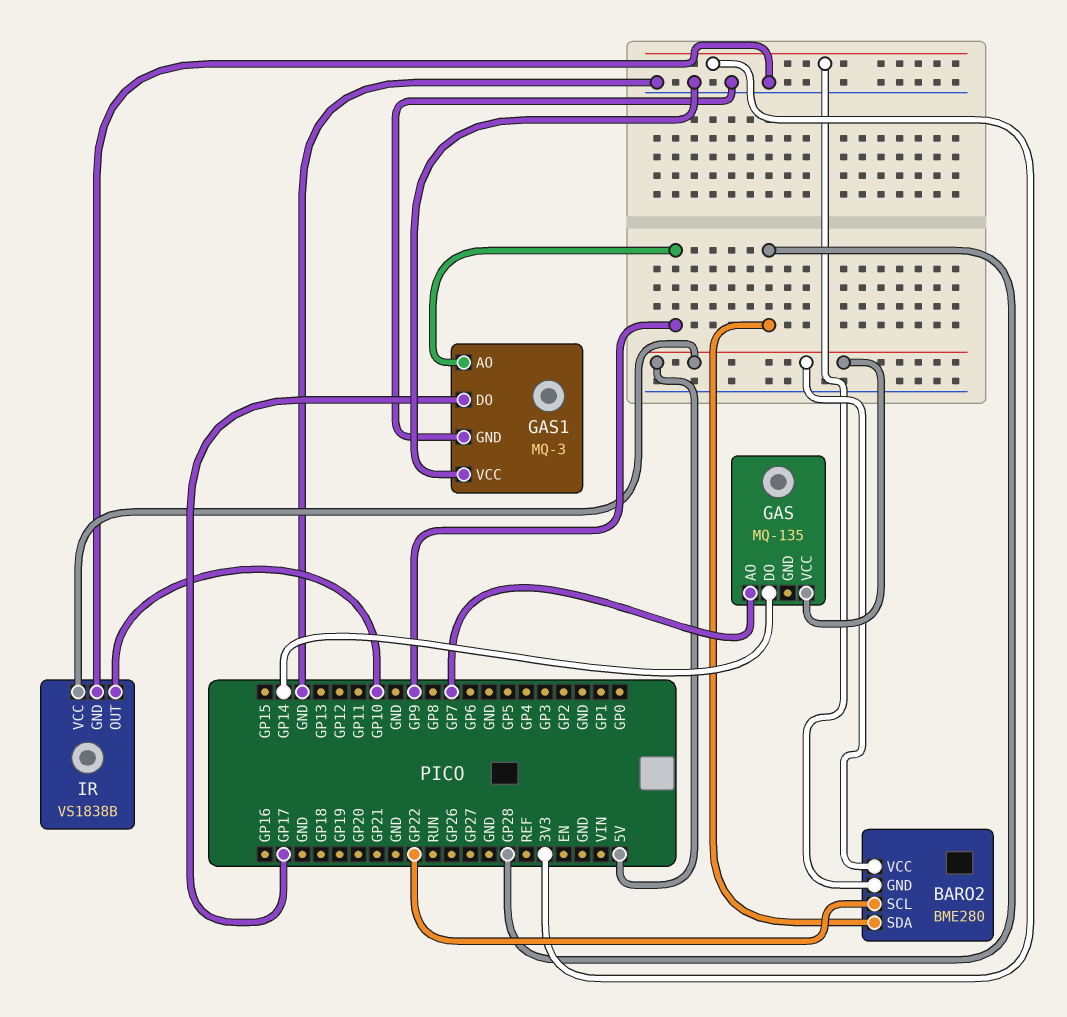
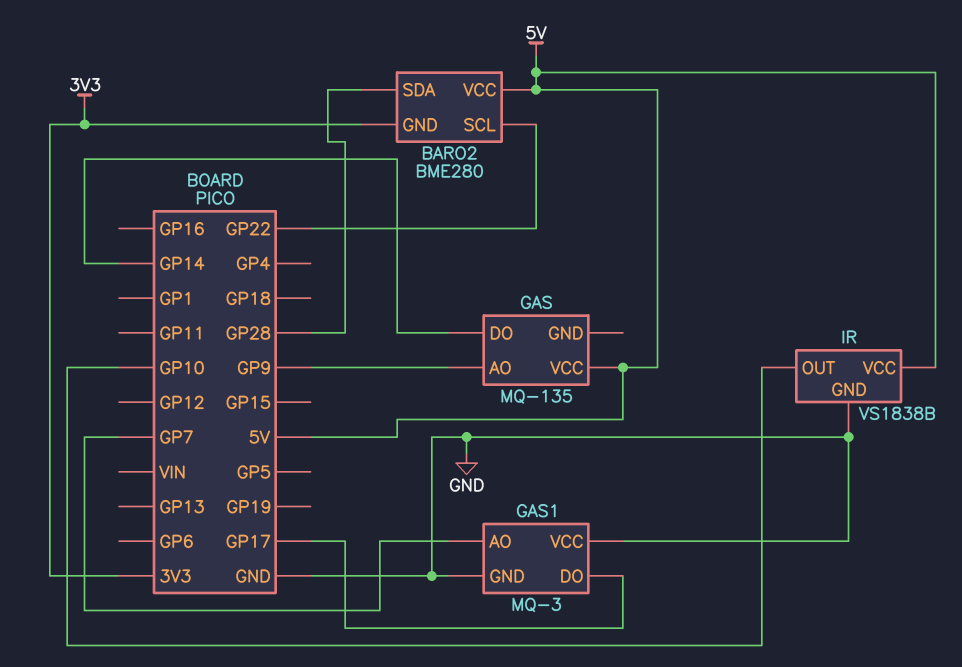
GAS pin AO: GP7 -> GP9
GAS1 pin AO: GP9 -> GP7

